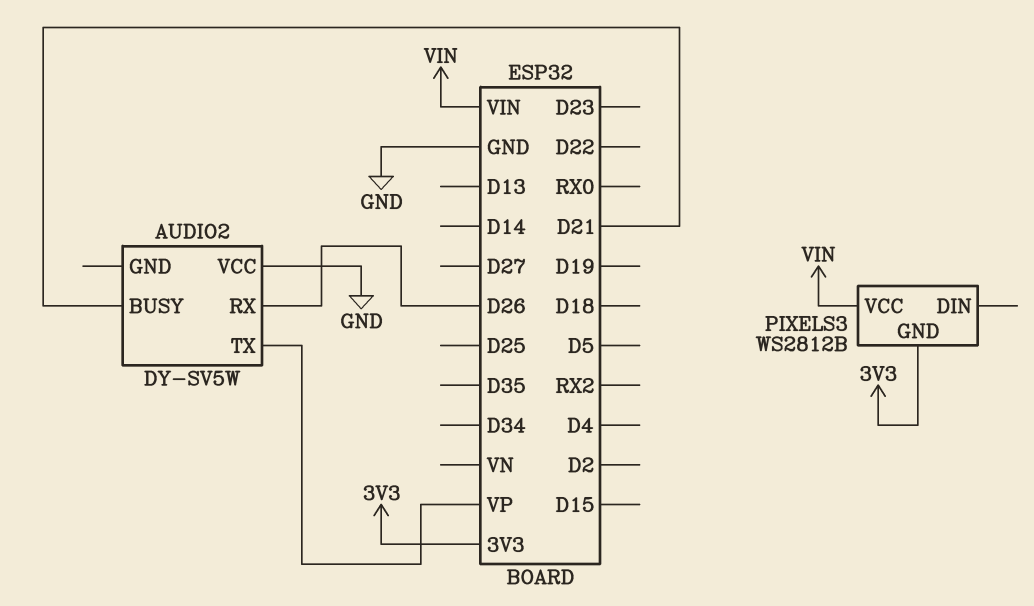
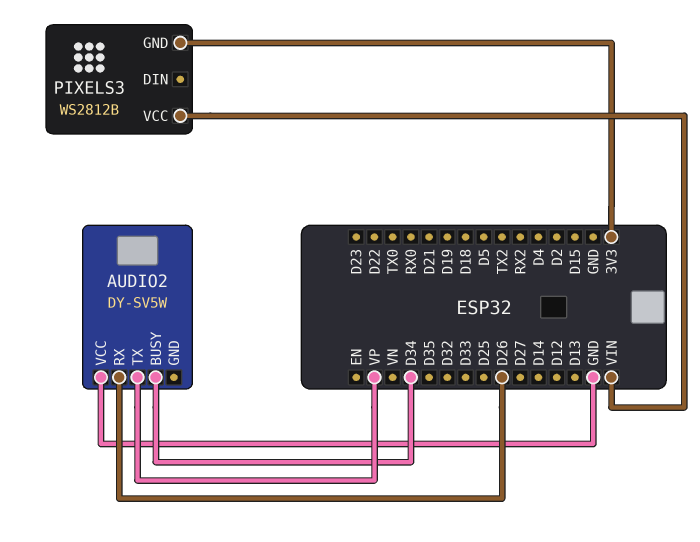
AUDIO2 pin BUSY: D21 -> D34

